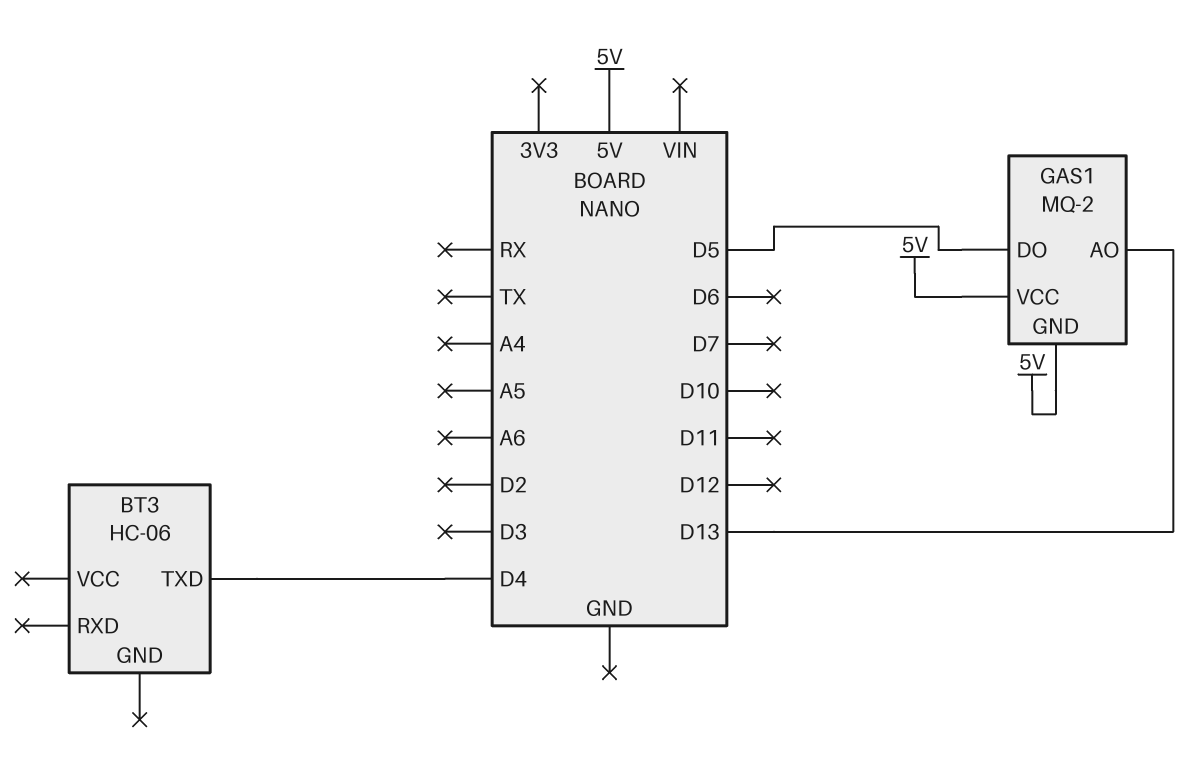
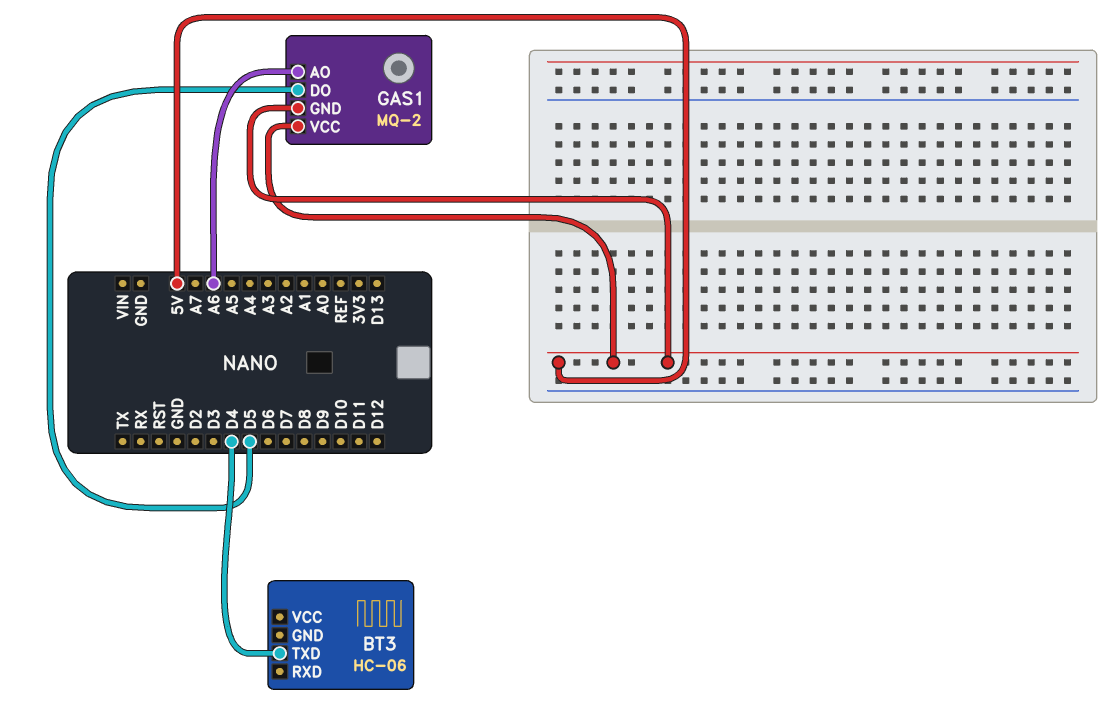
GAS1 pin AO: D13 -> A6

